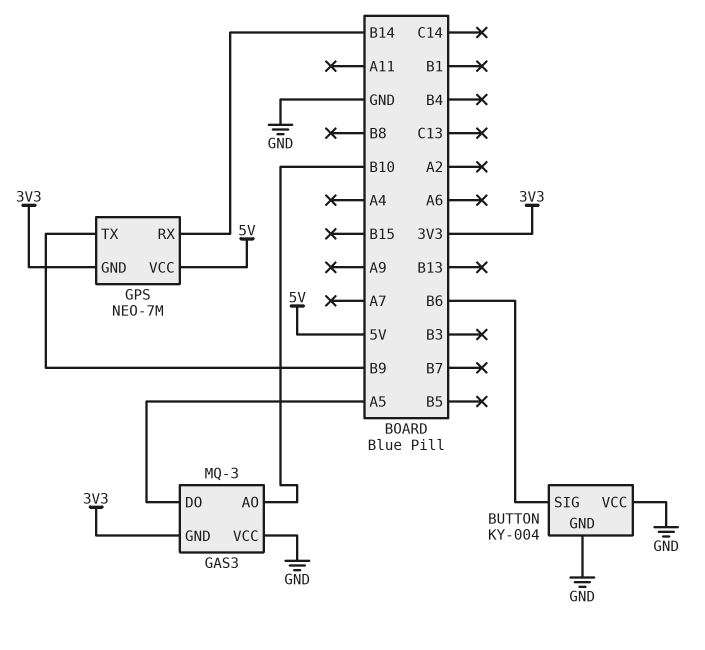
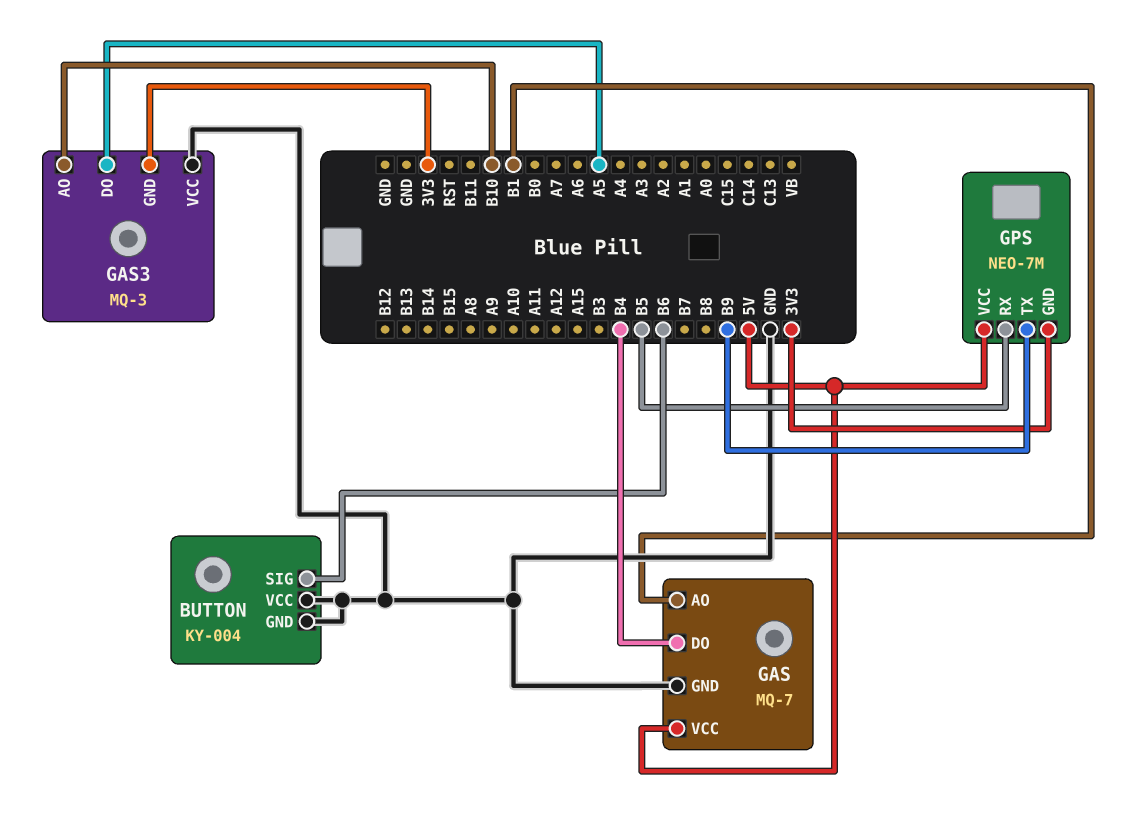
GAS: none -> MQ-7
GAS pin AO: none -> B1
GAS pin DO: none -> B4
GAS pin GND: none -> GND
GAS pin VCC: none -> 5V
GPS pin RX: B14 -> B5

